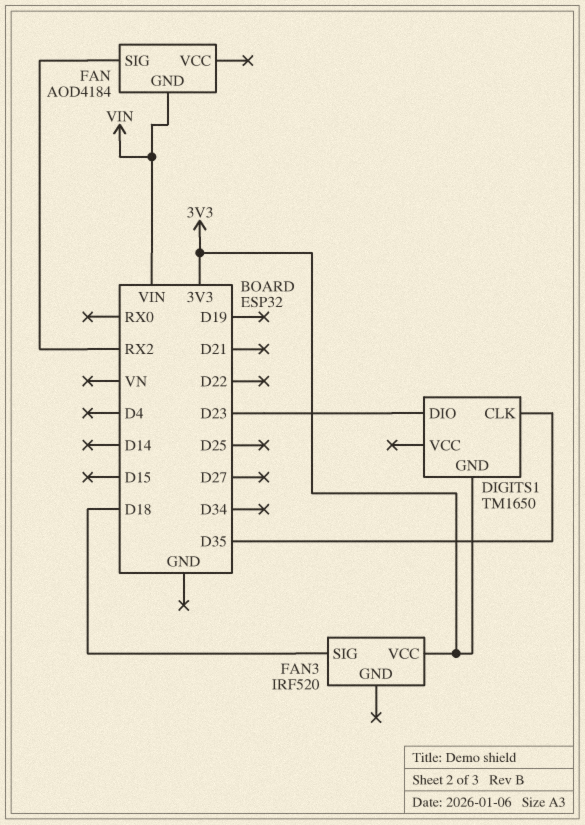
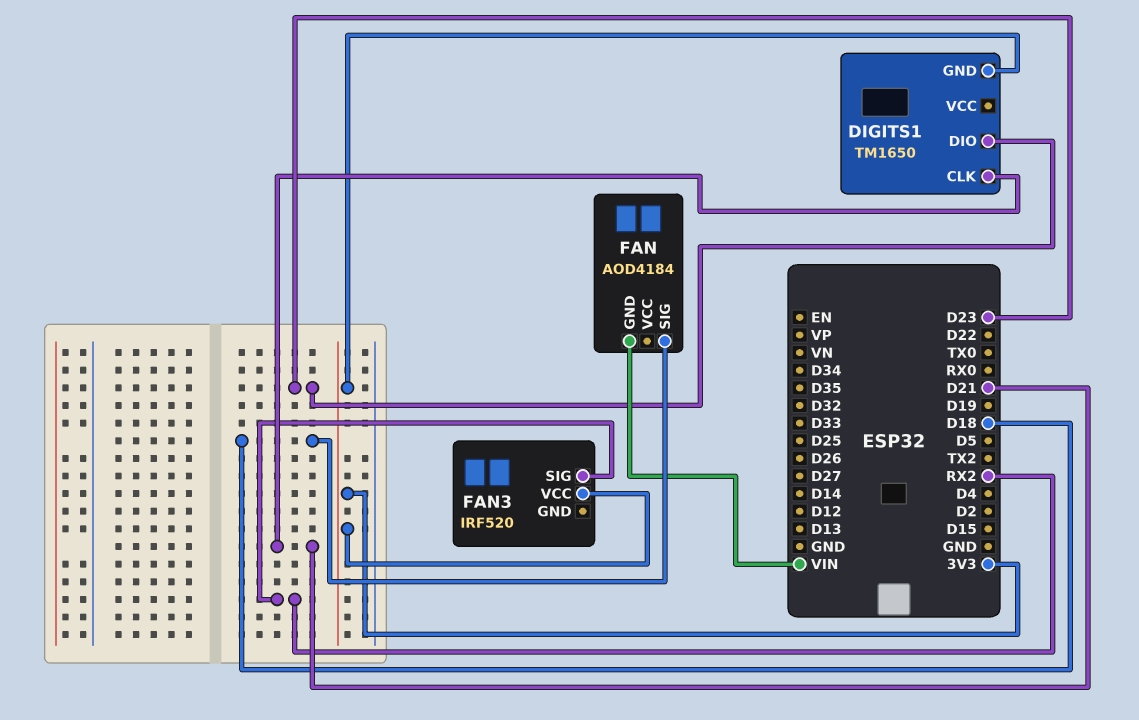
DIGITS1 pin CLK: D35 -> D21
FAN pin SIG: RX2 -> D18
FAN3 pin SIG: D18 -> RX2

